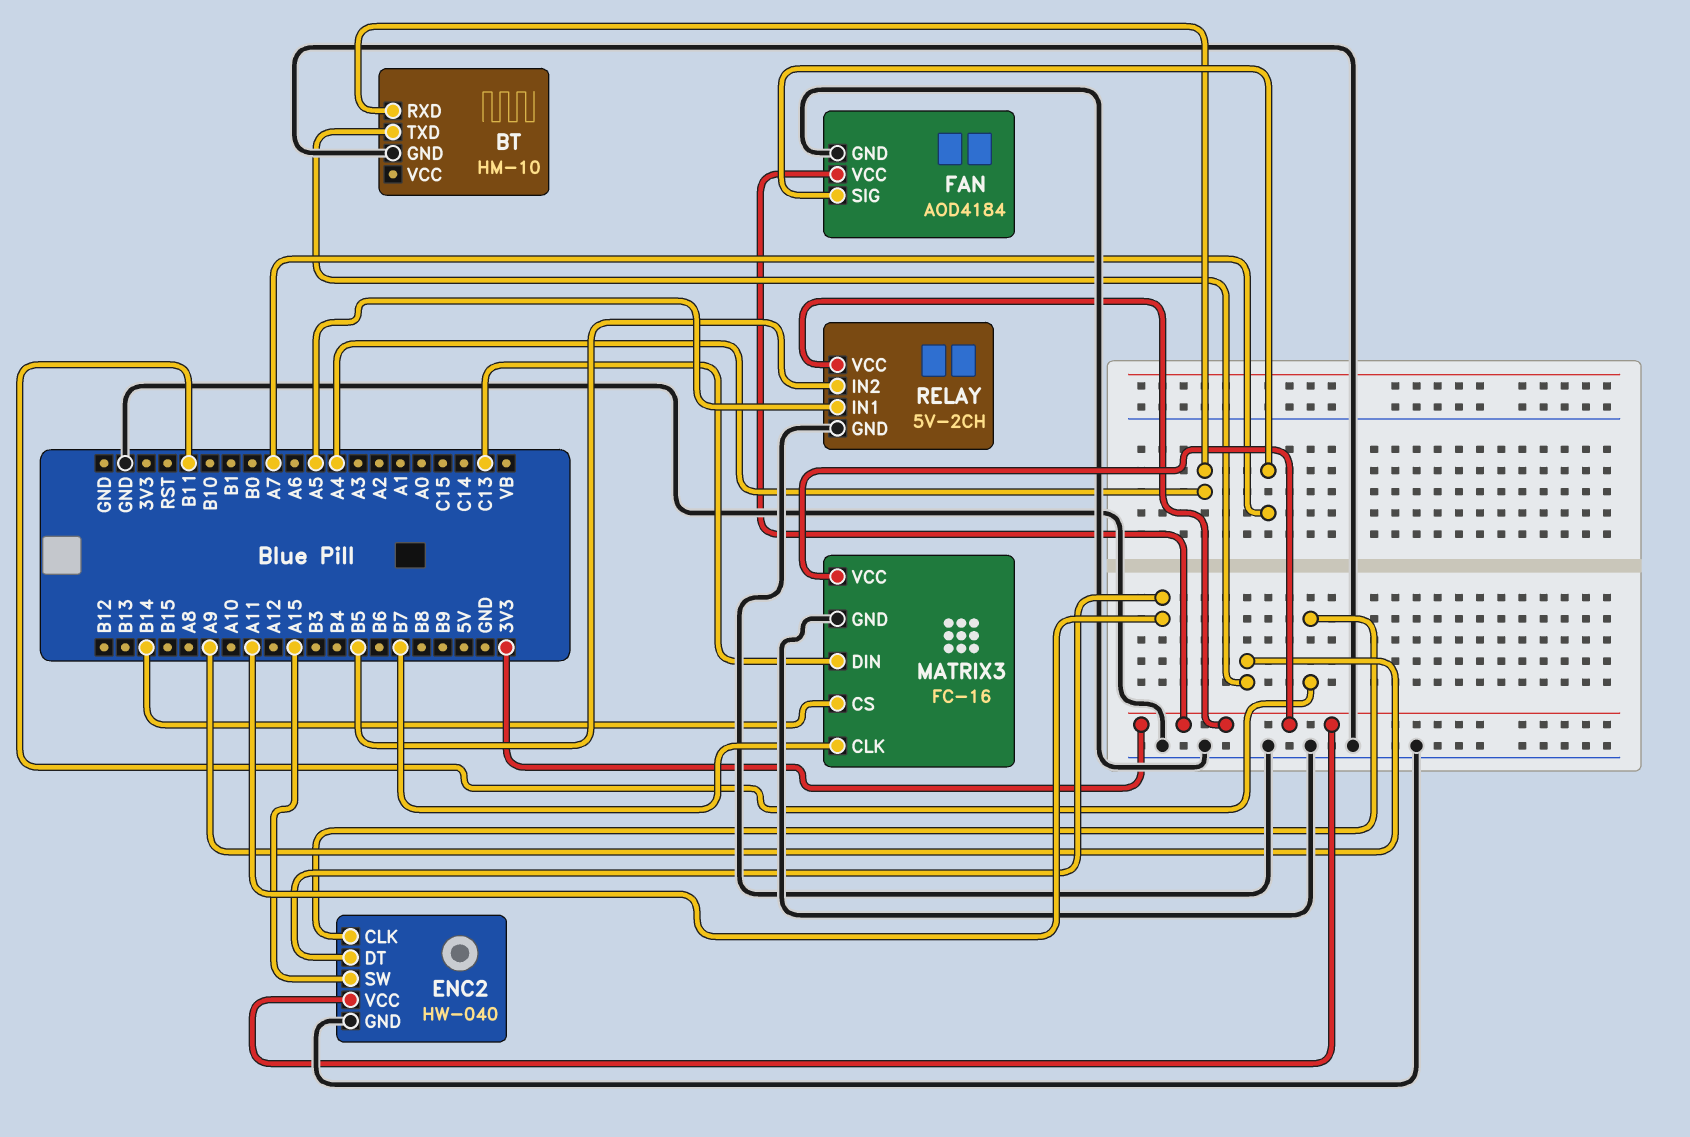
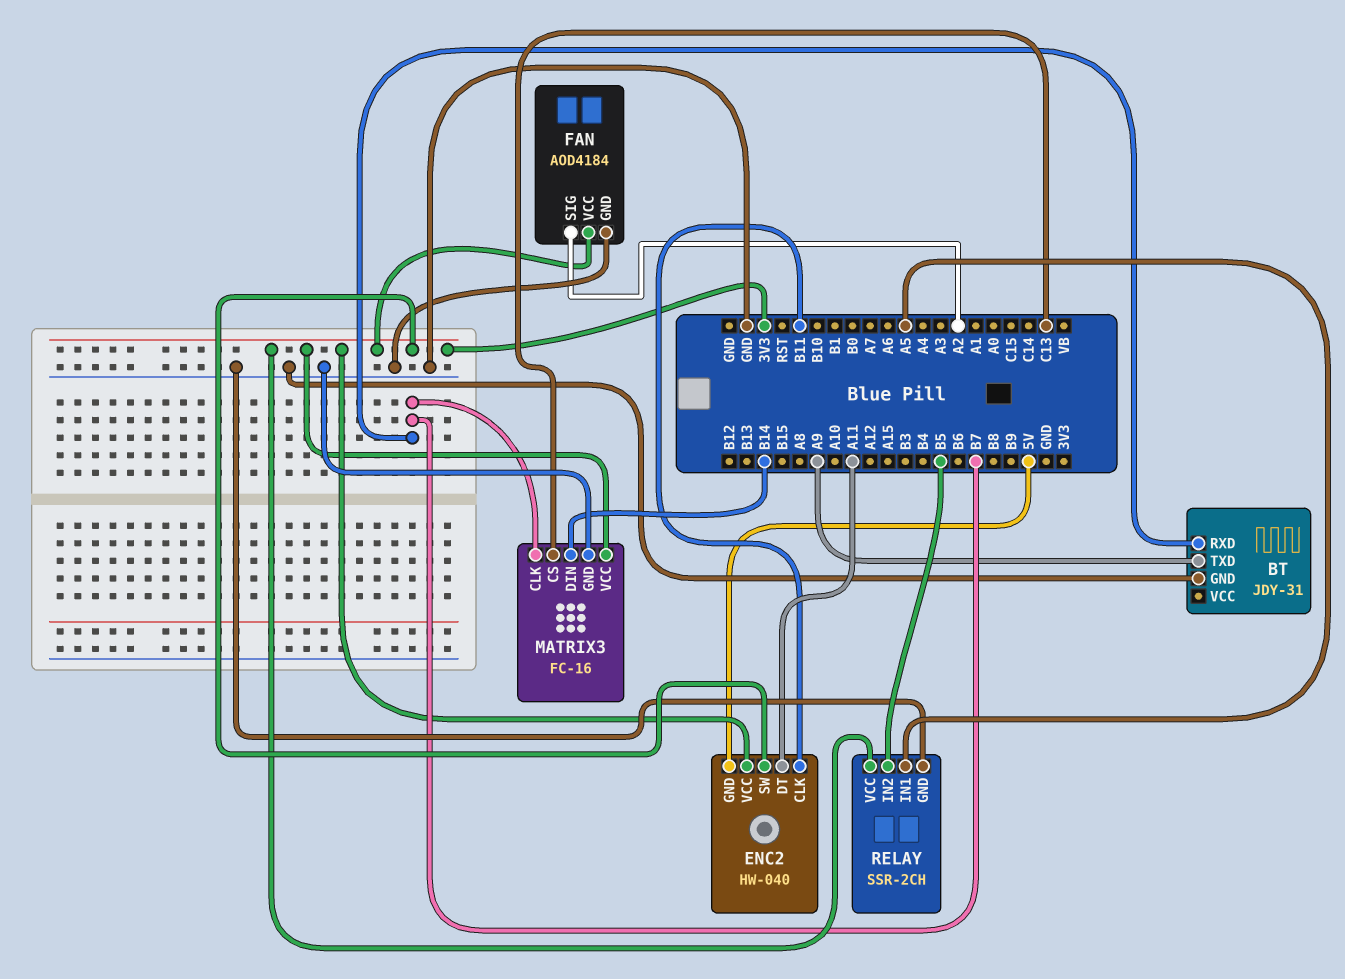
BT: HM-10 -> JDY-31
BT pin RXD: A4 -> B7
ENC2 pin GND: GND -> 5V
ENC2 pin SW: A15 -> 3V3
FAN pin SIG: A7 -> A2
MATRIX3 pin CS: B14 -> C13
MATRIX3 pin DIN: C13 -> B14
RELAY: 5V-2CH -> SSR-2CH

